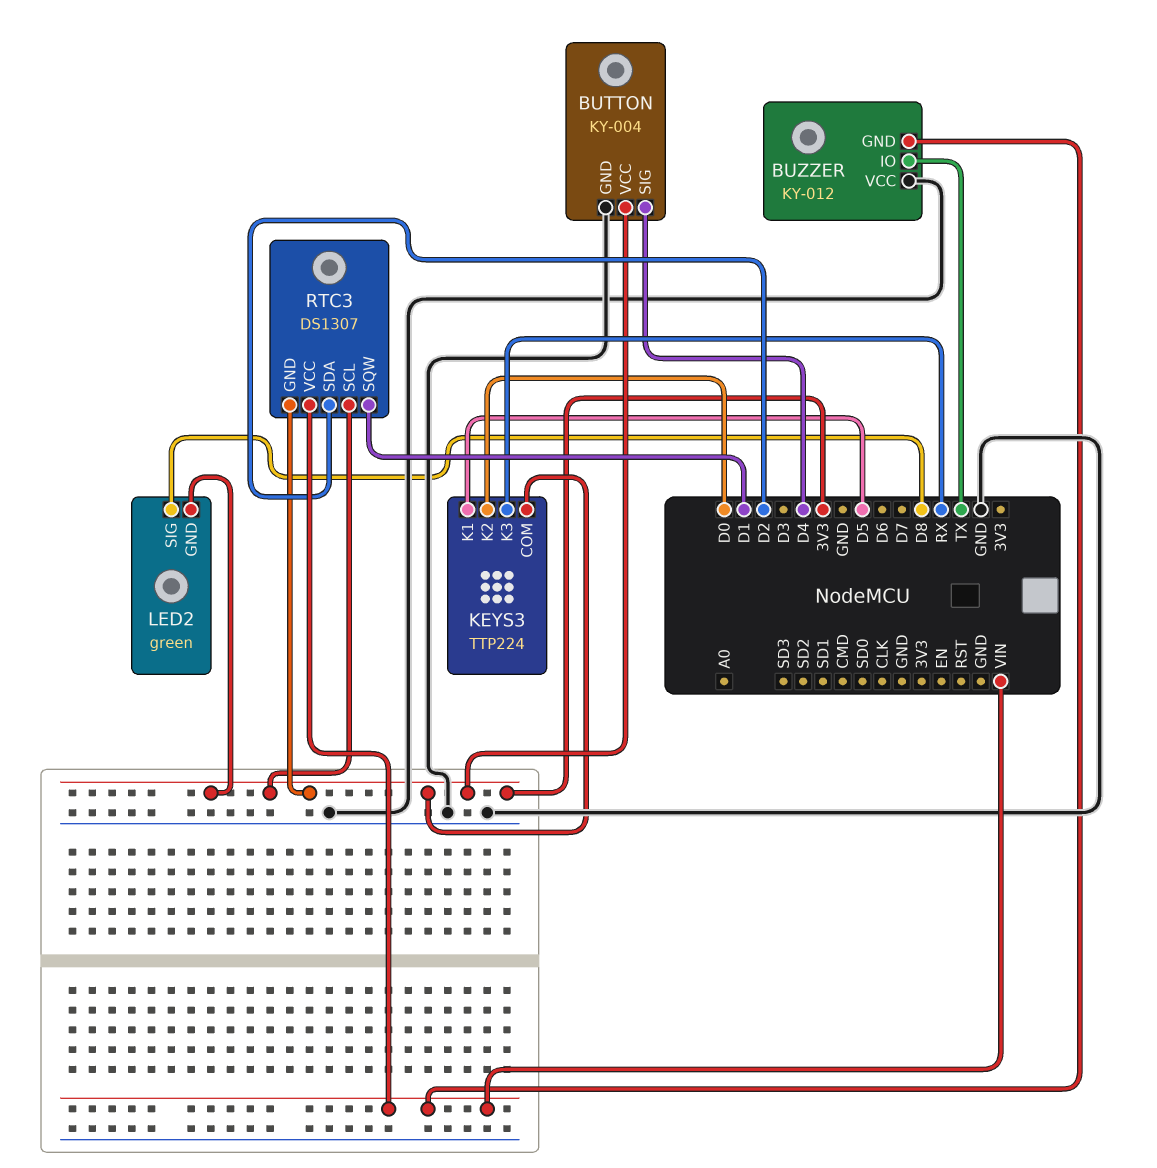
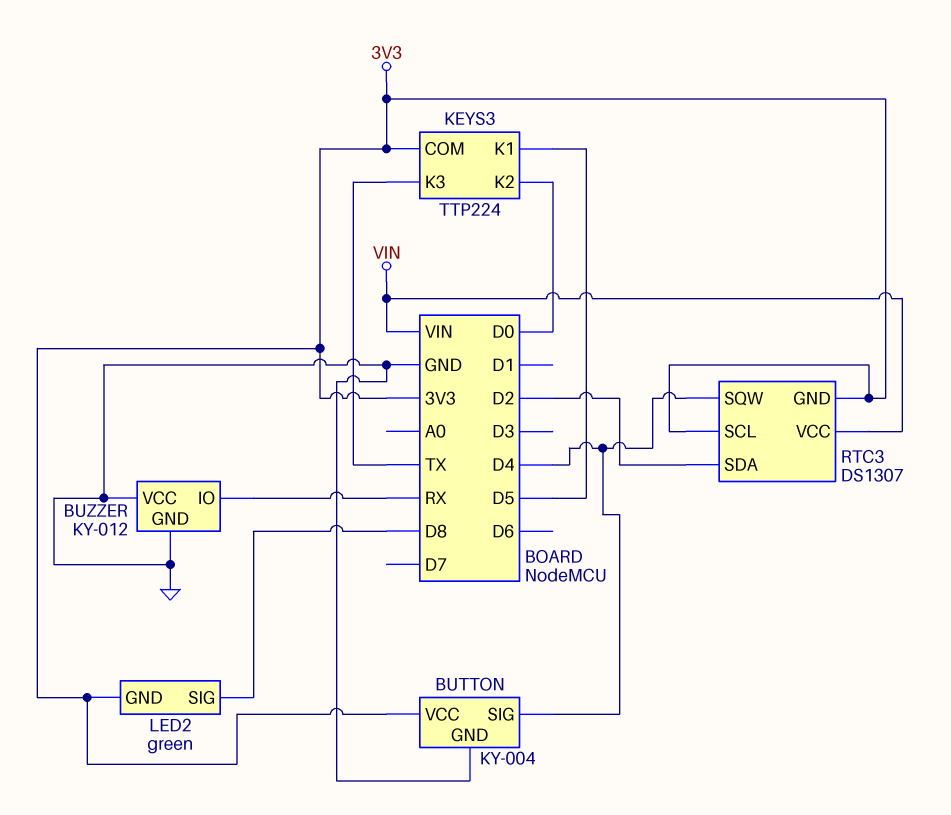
BUZZER pin GND: VIN -> GND
BUZZER pin IO: TX -> RX
KEYS3 pin K3: RX -> TX
RTC3 pin SQW: D1 -> D4

